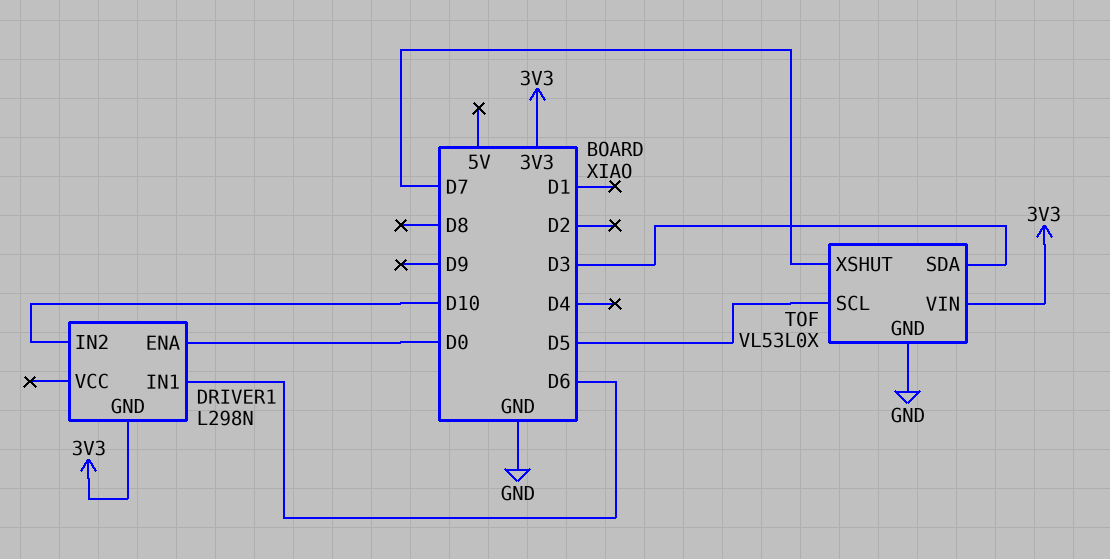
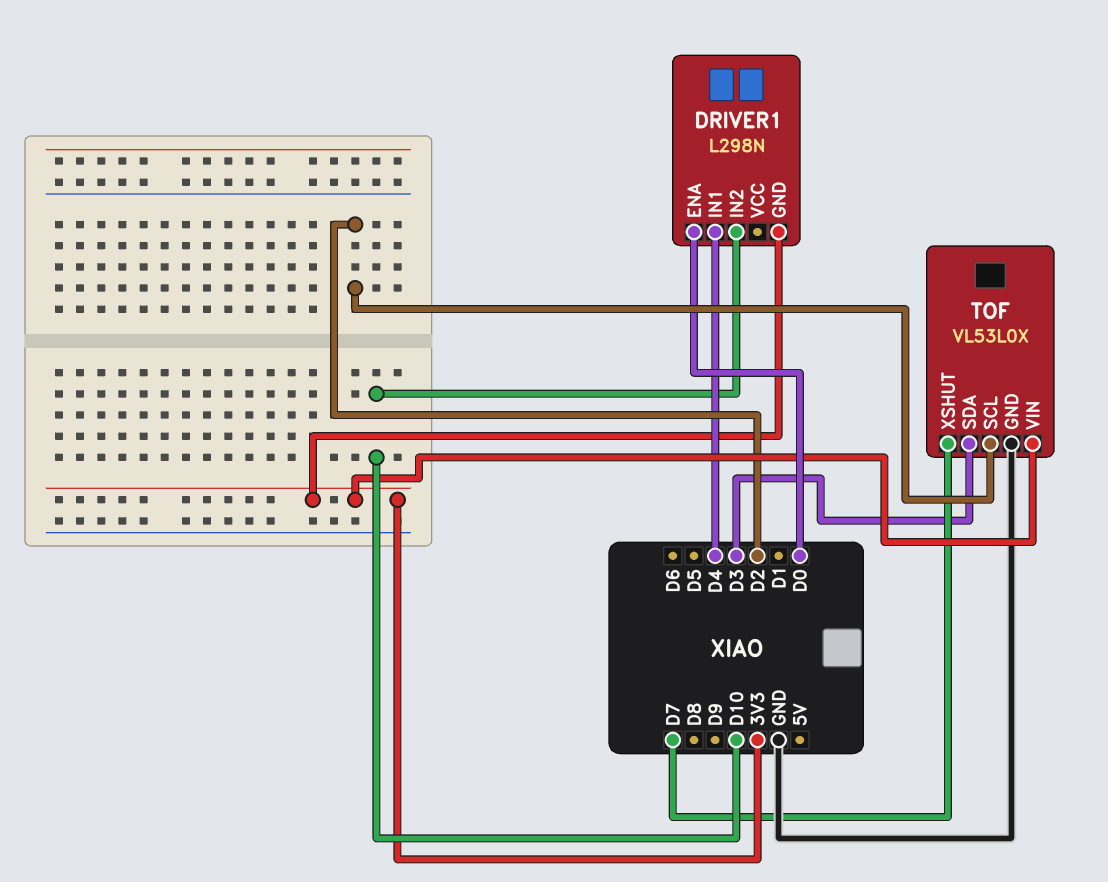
DRIVER1 pin IN1: D6 -> D4
TOF pin SCL: D5 -> D2

